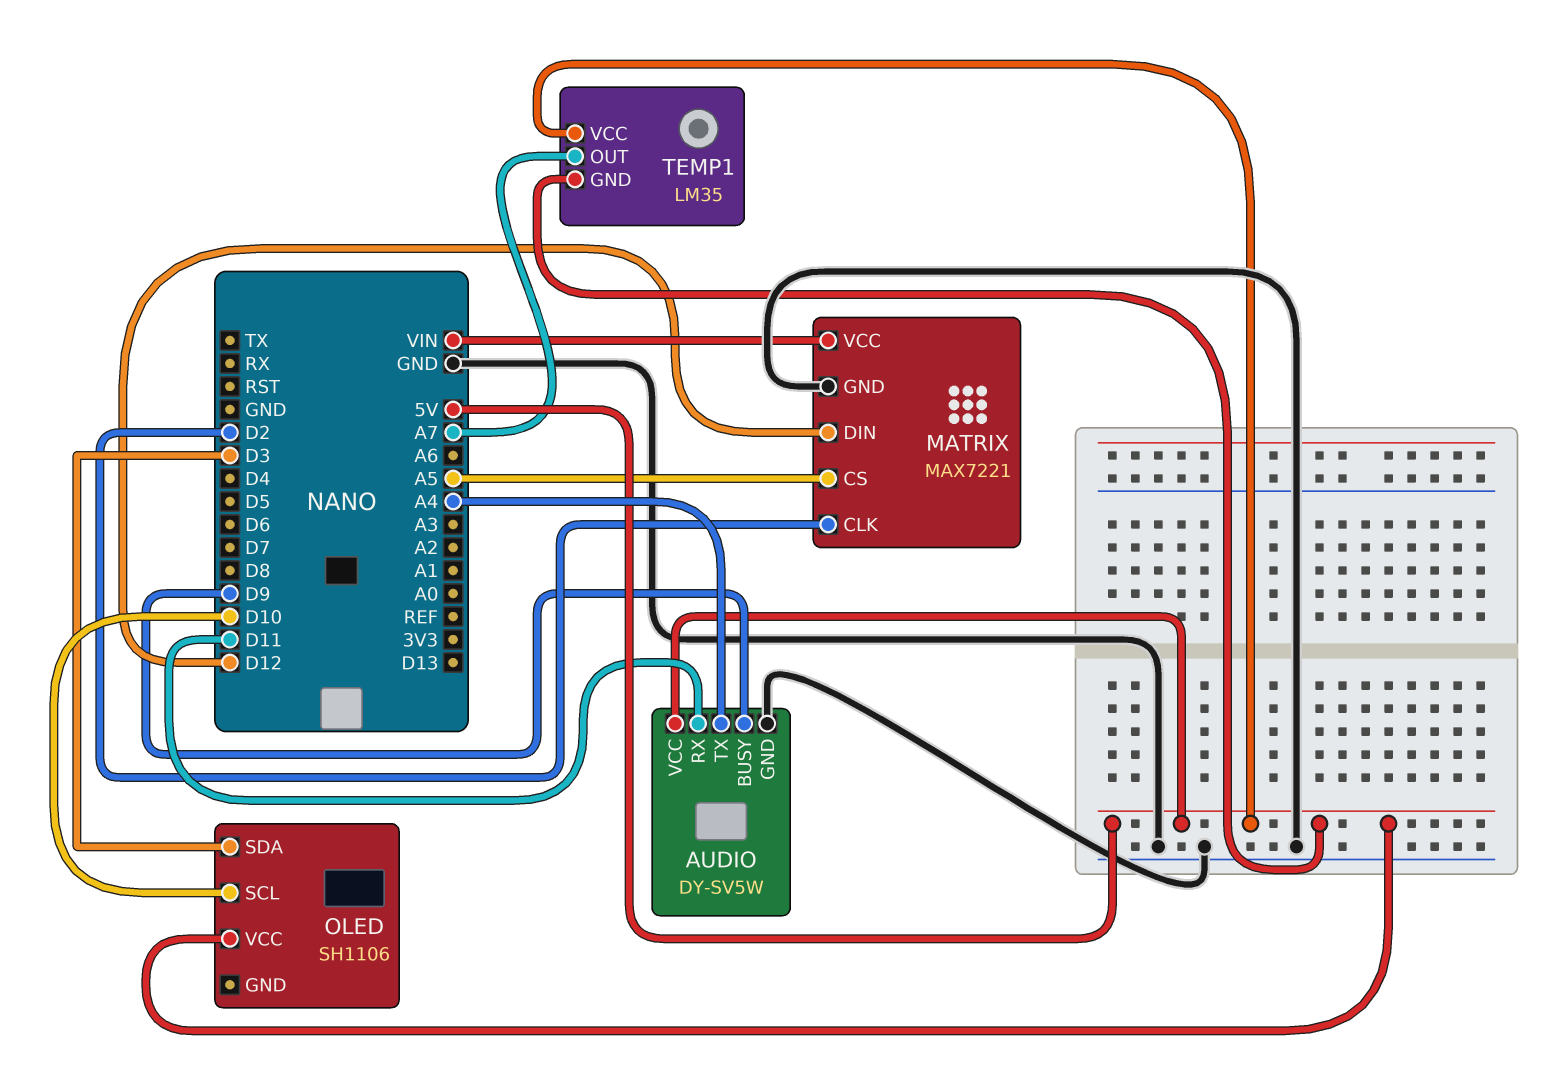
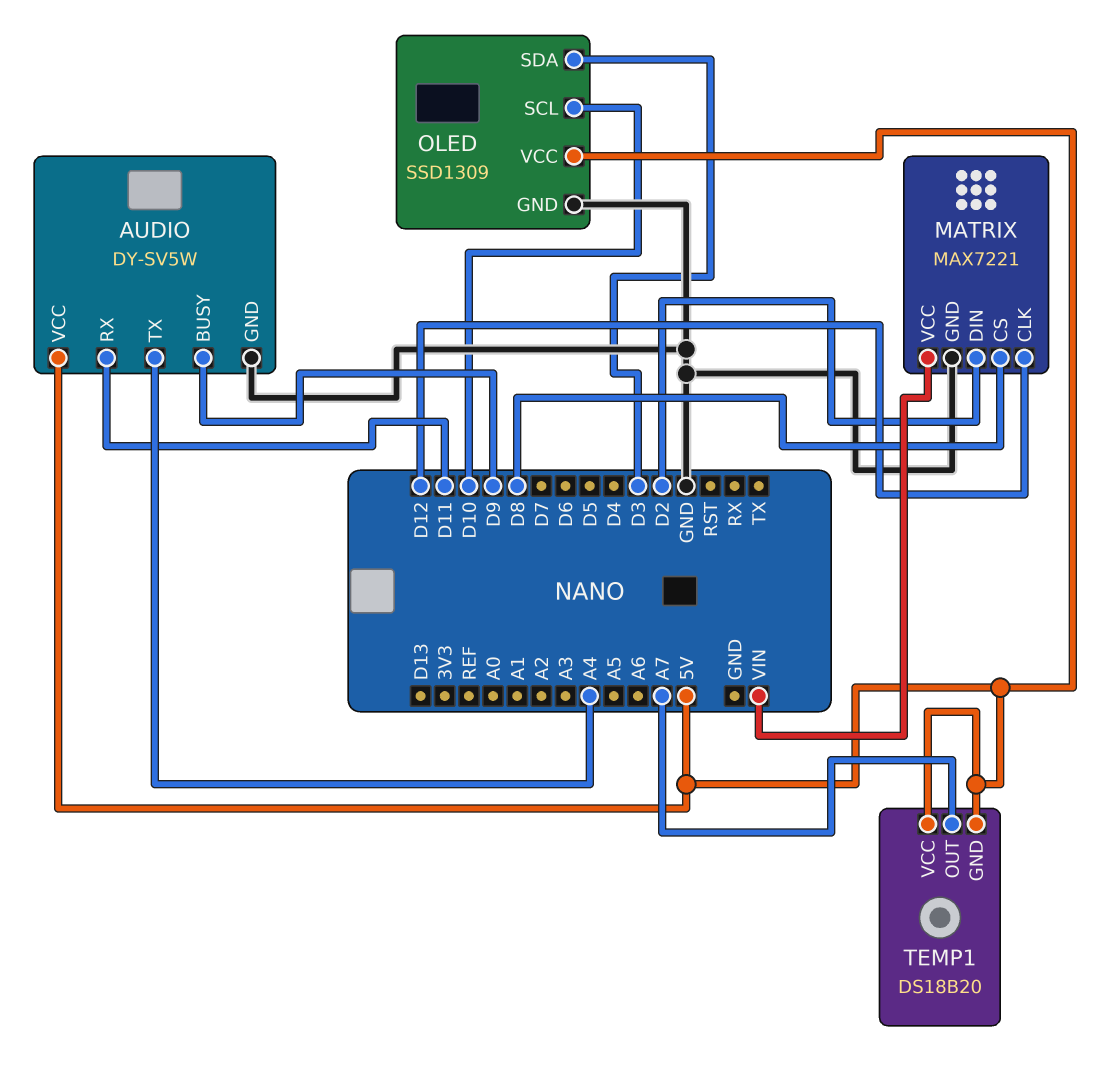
MATRIX pin CLK: D2 -> D12
MATRIX pin CS: A5 -> D8
MATRIX pin DIN: D12 -> D2
OLED: SH1106 -> SSD1309
OLED pin GND: none -> GND
TEMP1: LM35 -> DS18B20

